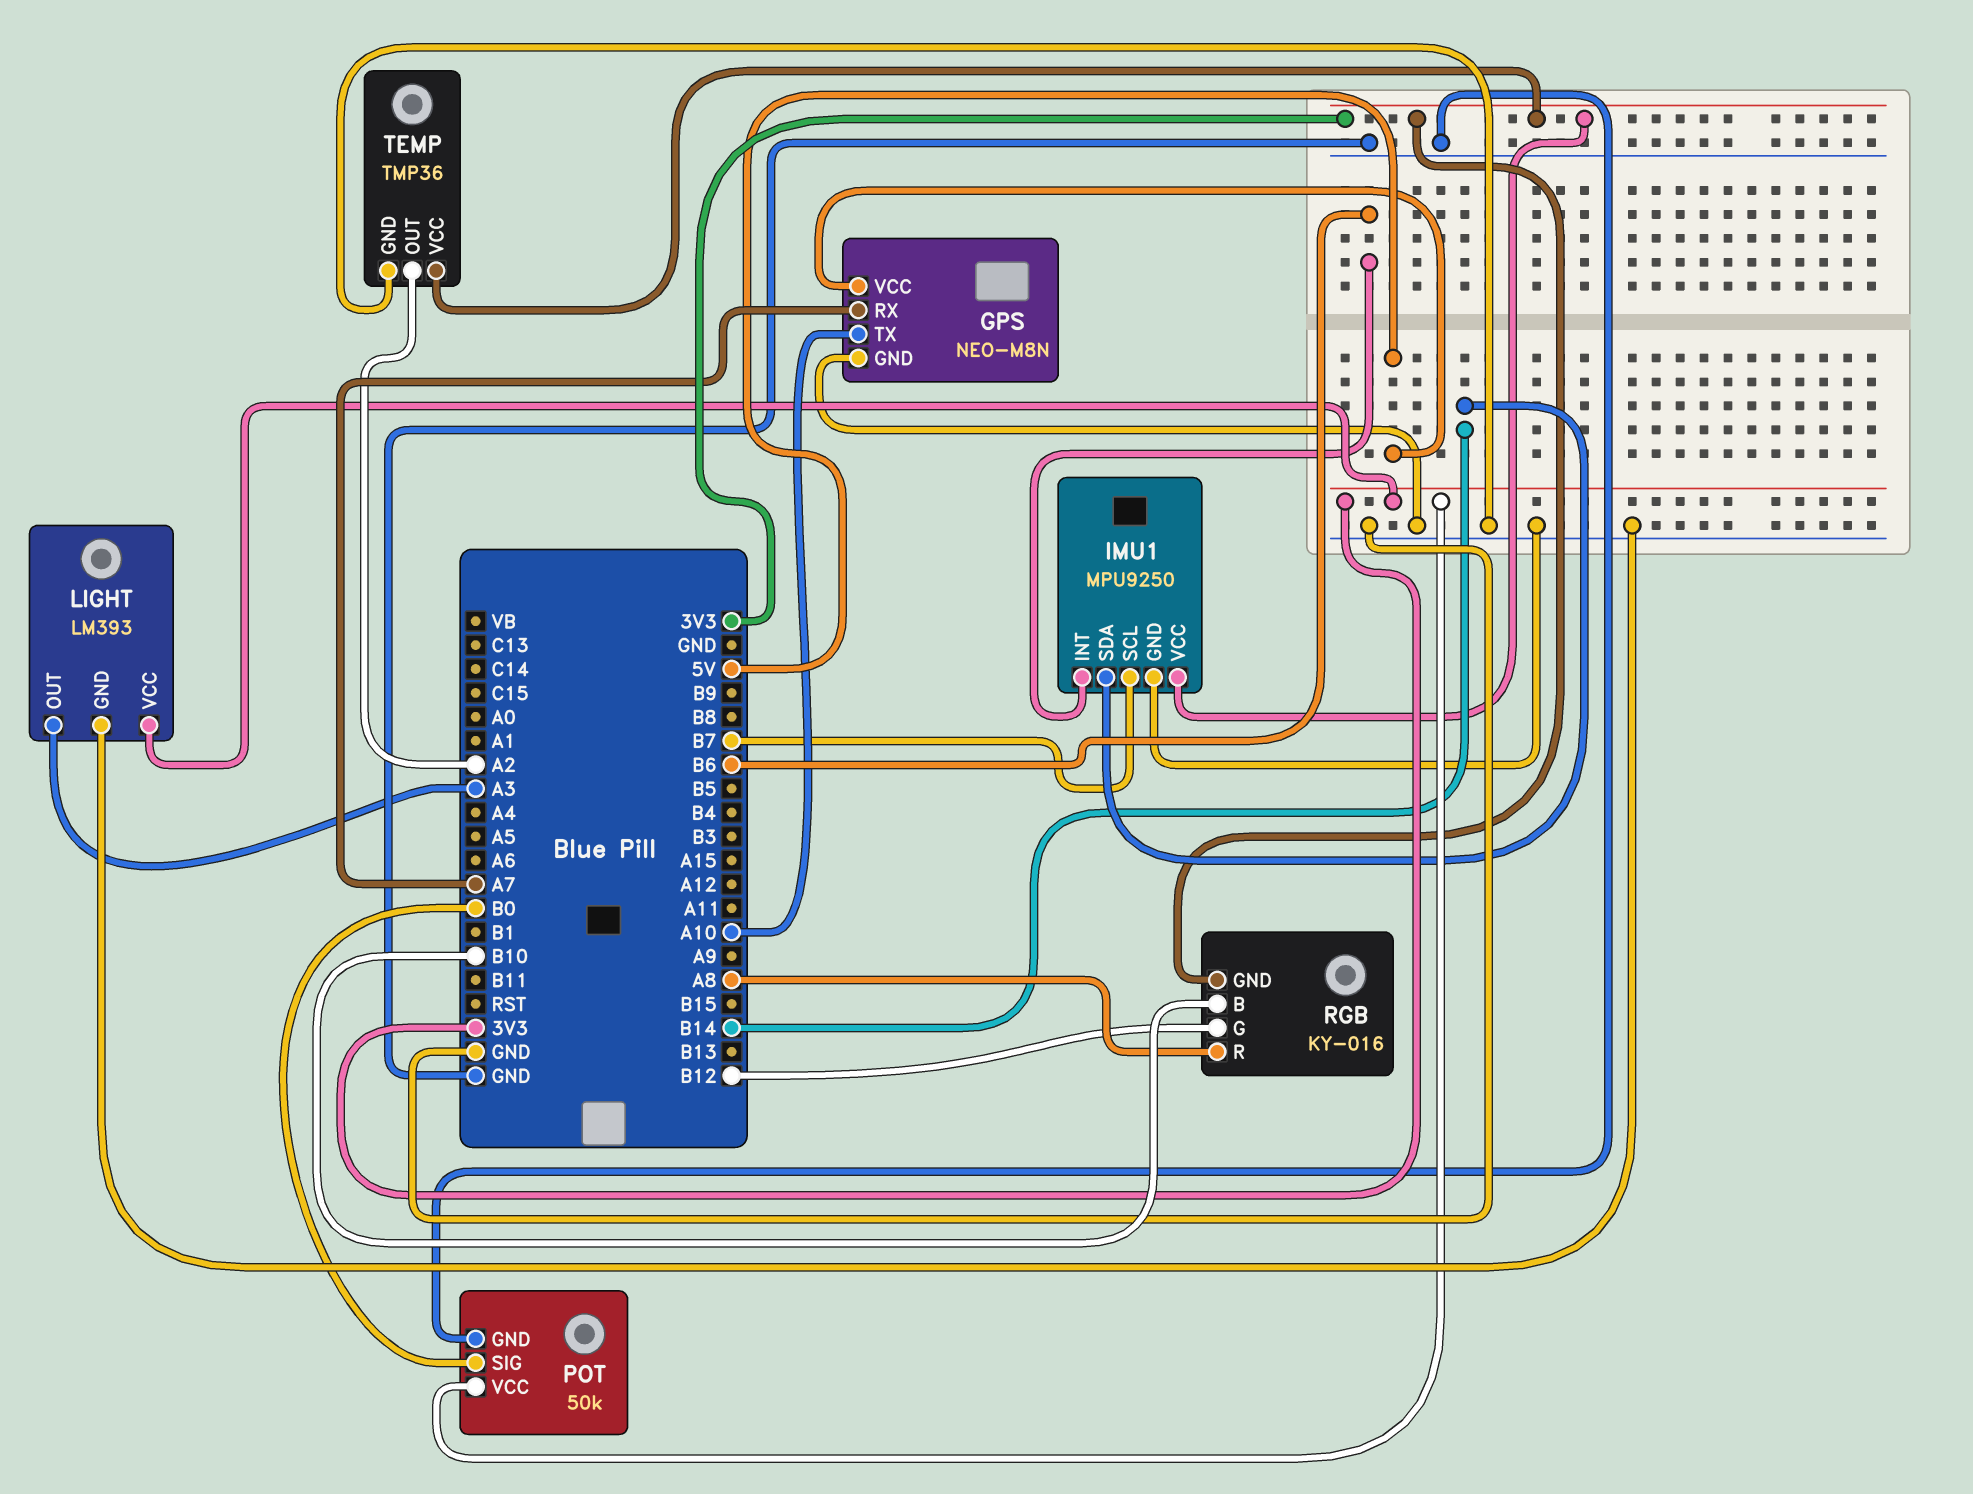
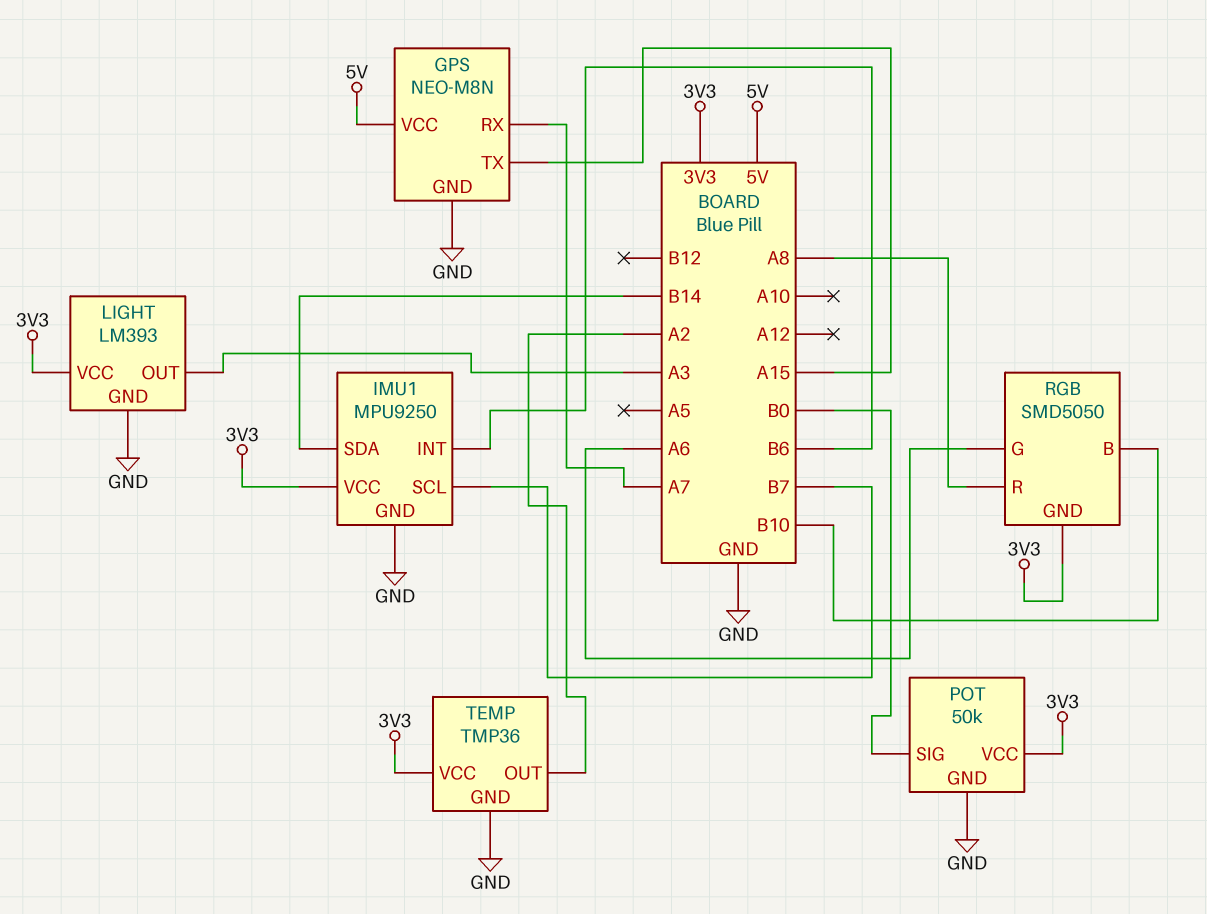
GPS pin TX: A10 -> A15
RGB: KY-016 -> SMD5050
RGB pin G: B12 -> A6

